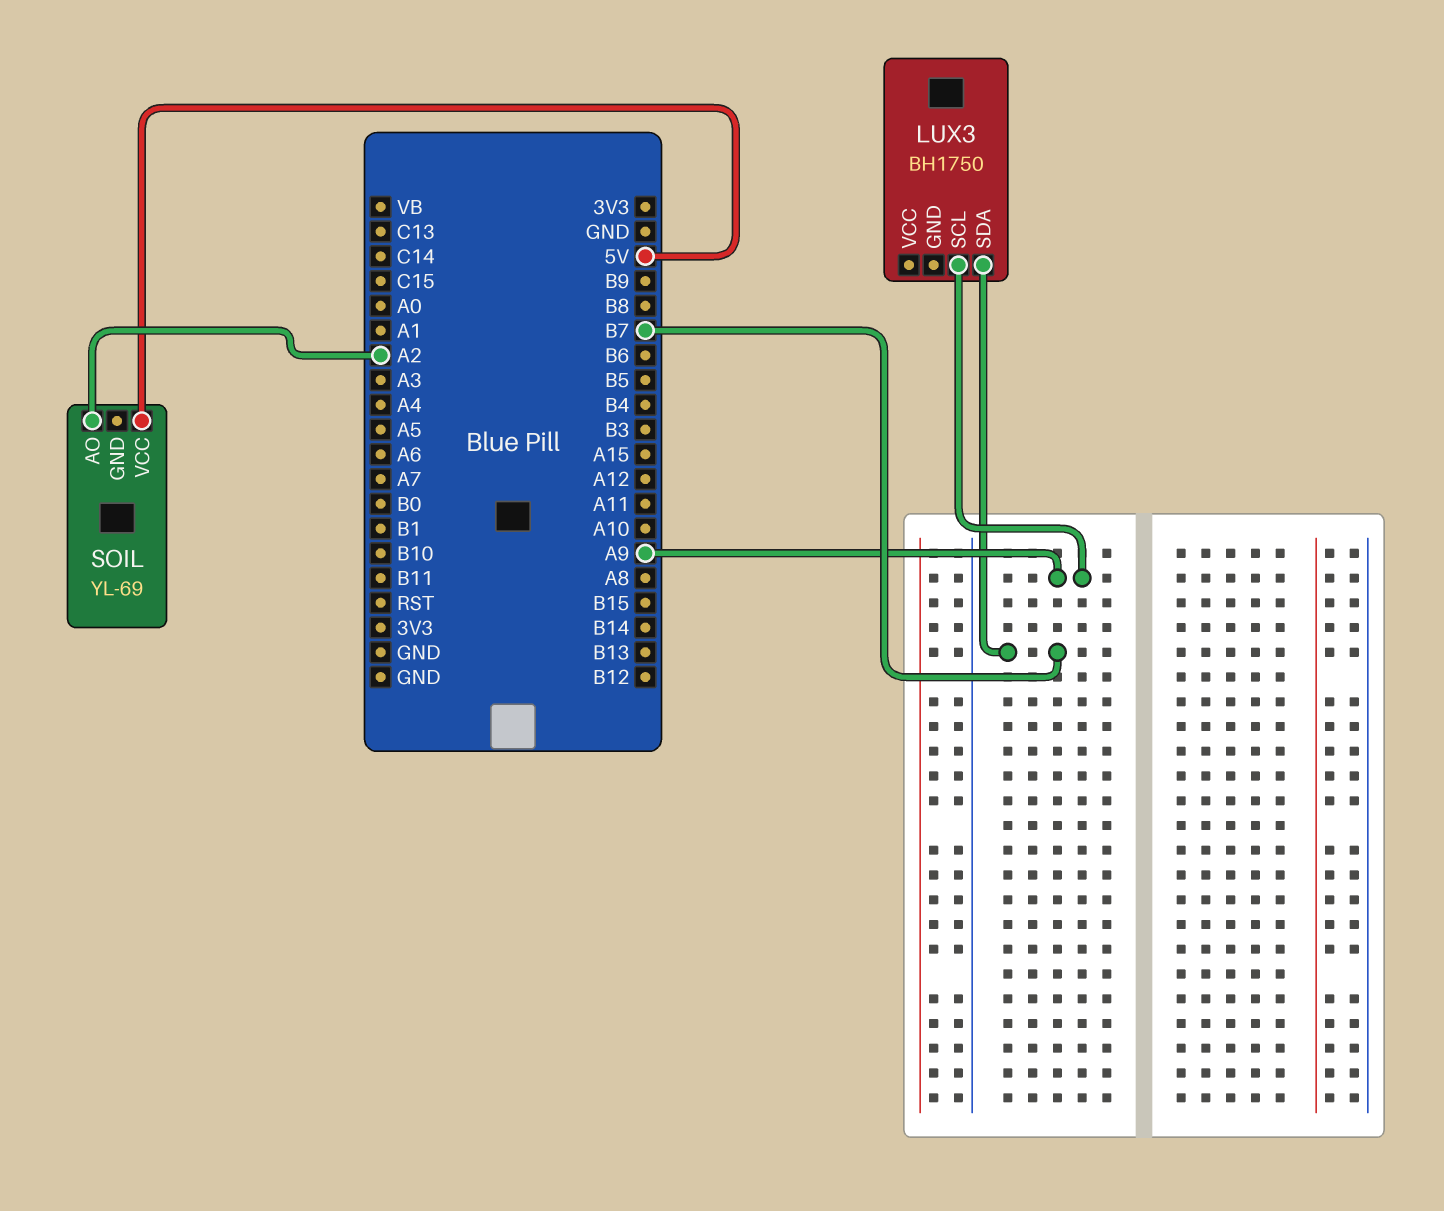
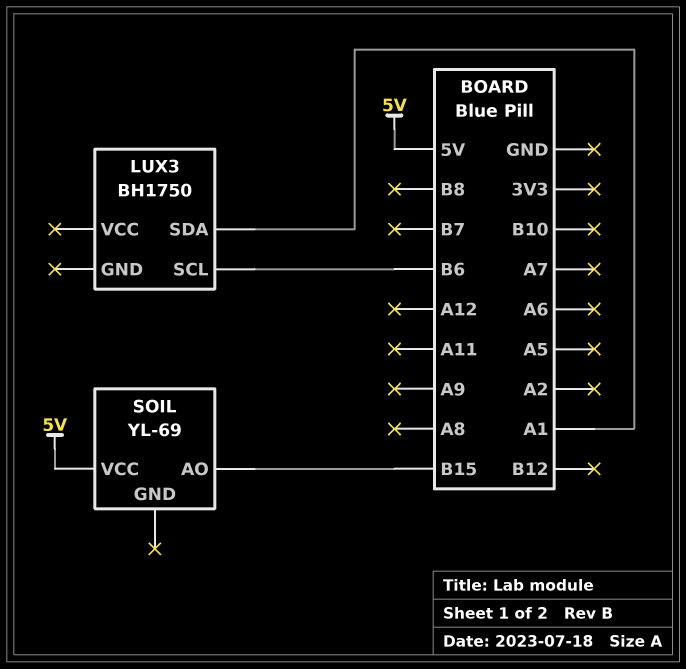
LUX3 pin SCL: A9 -> B6
LUX3 pin SDA: B7 -> A1
SOIL pin AO: A2 -> B15

